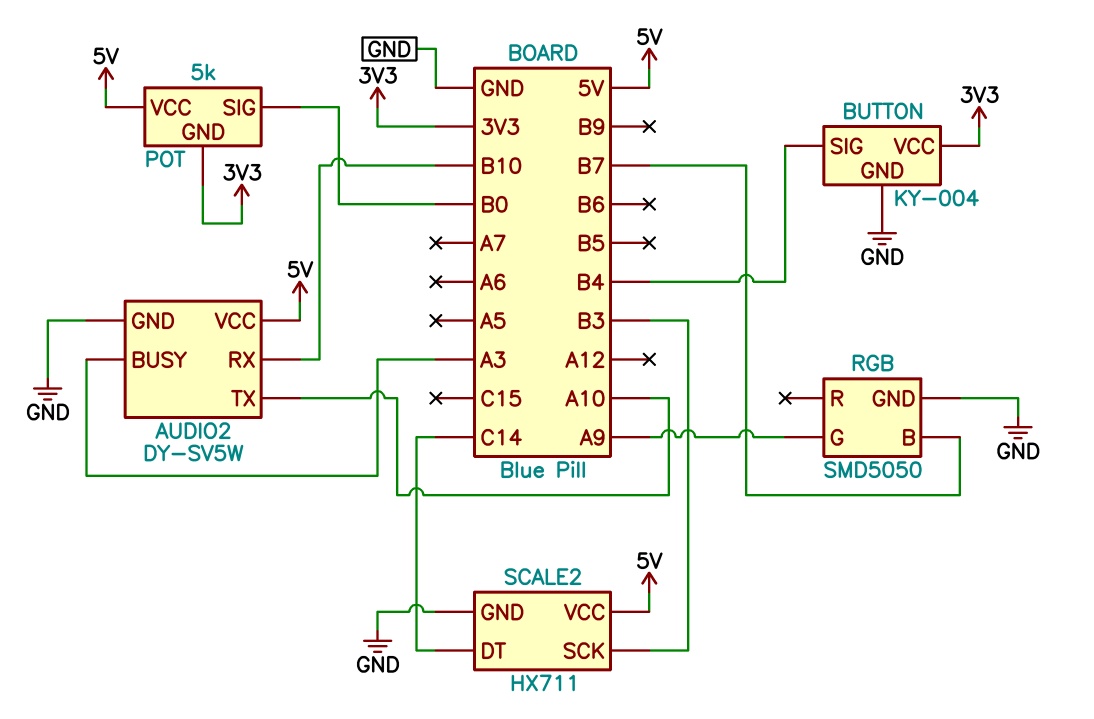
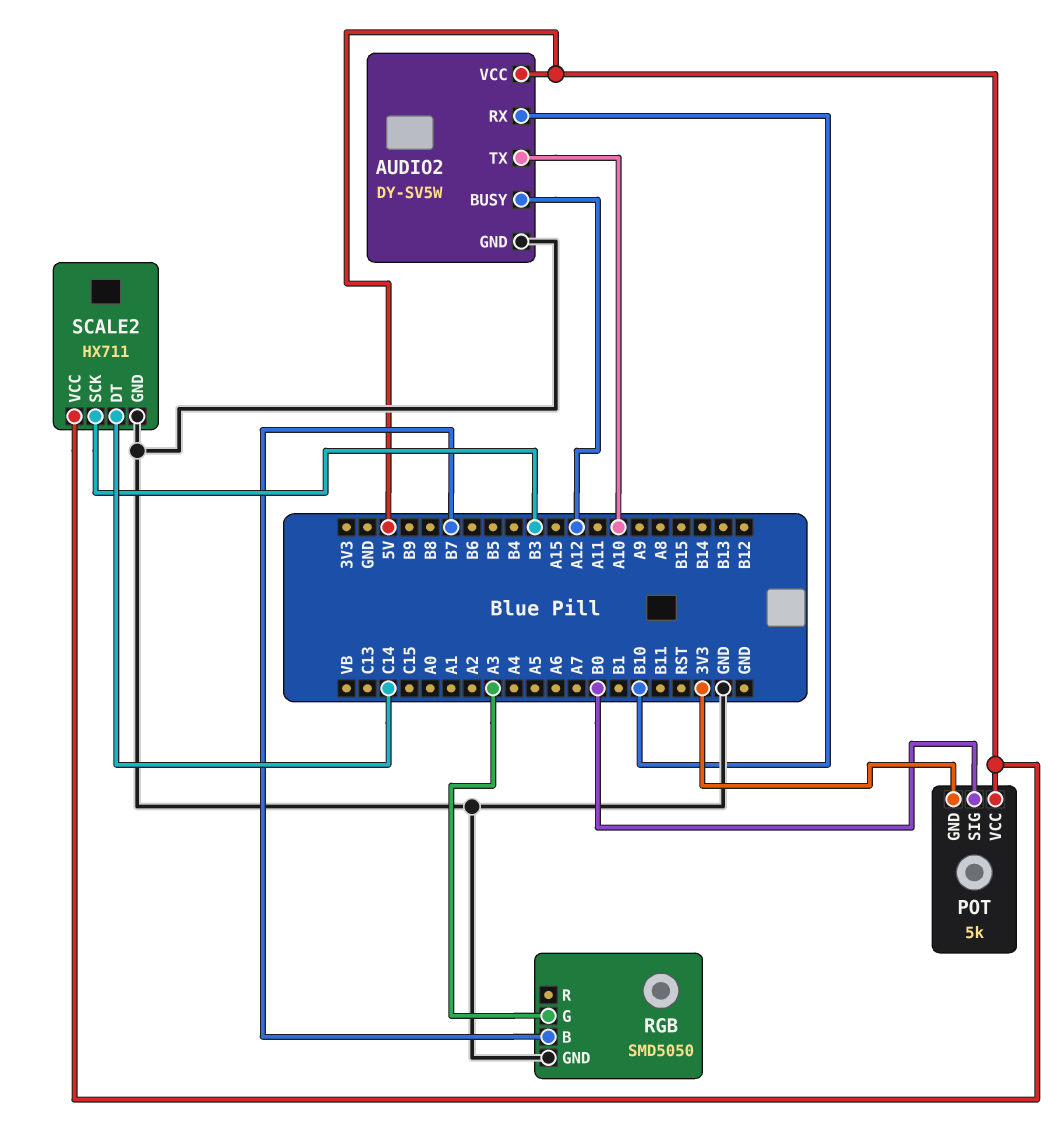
AUDIO2 pin BUSY: A3 -> A12
BUTTON: KY-004 -> none
BUTTON pin GND: GND -> none
BUTTON pin SIG: B4 -> none
BUTTON pin VCC: 3V3 -> none
RGB pin G: A9 -> A3

